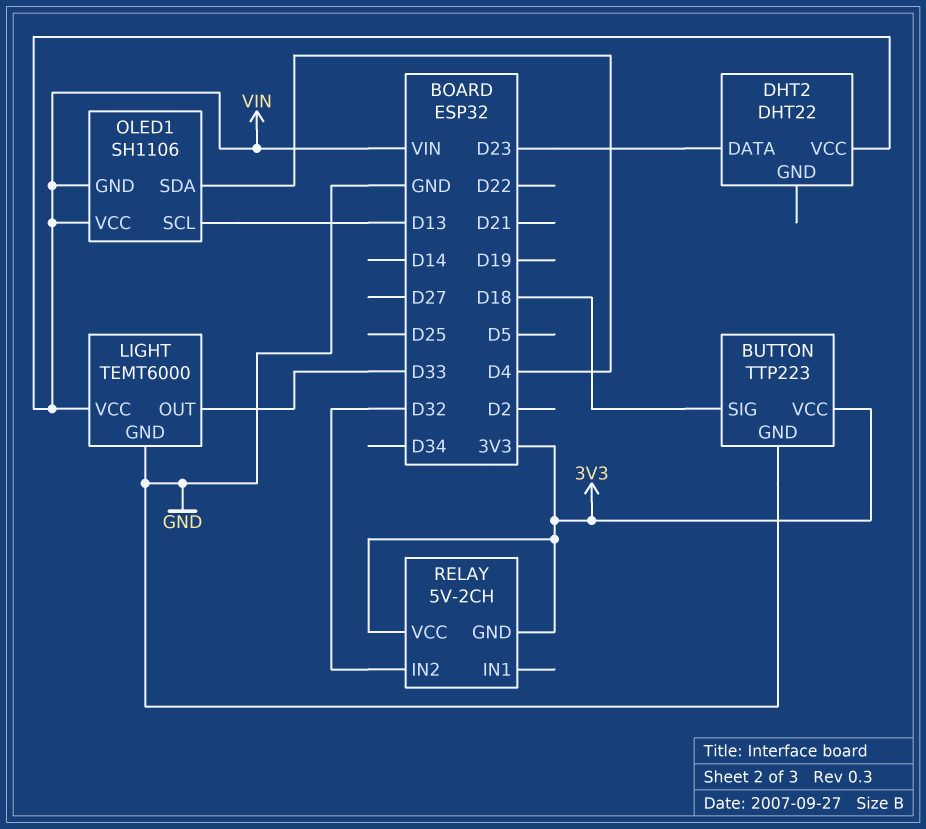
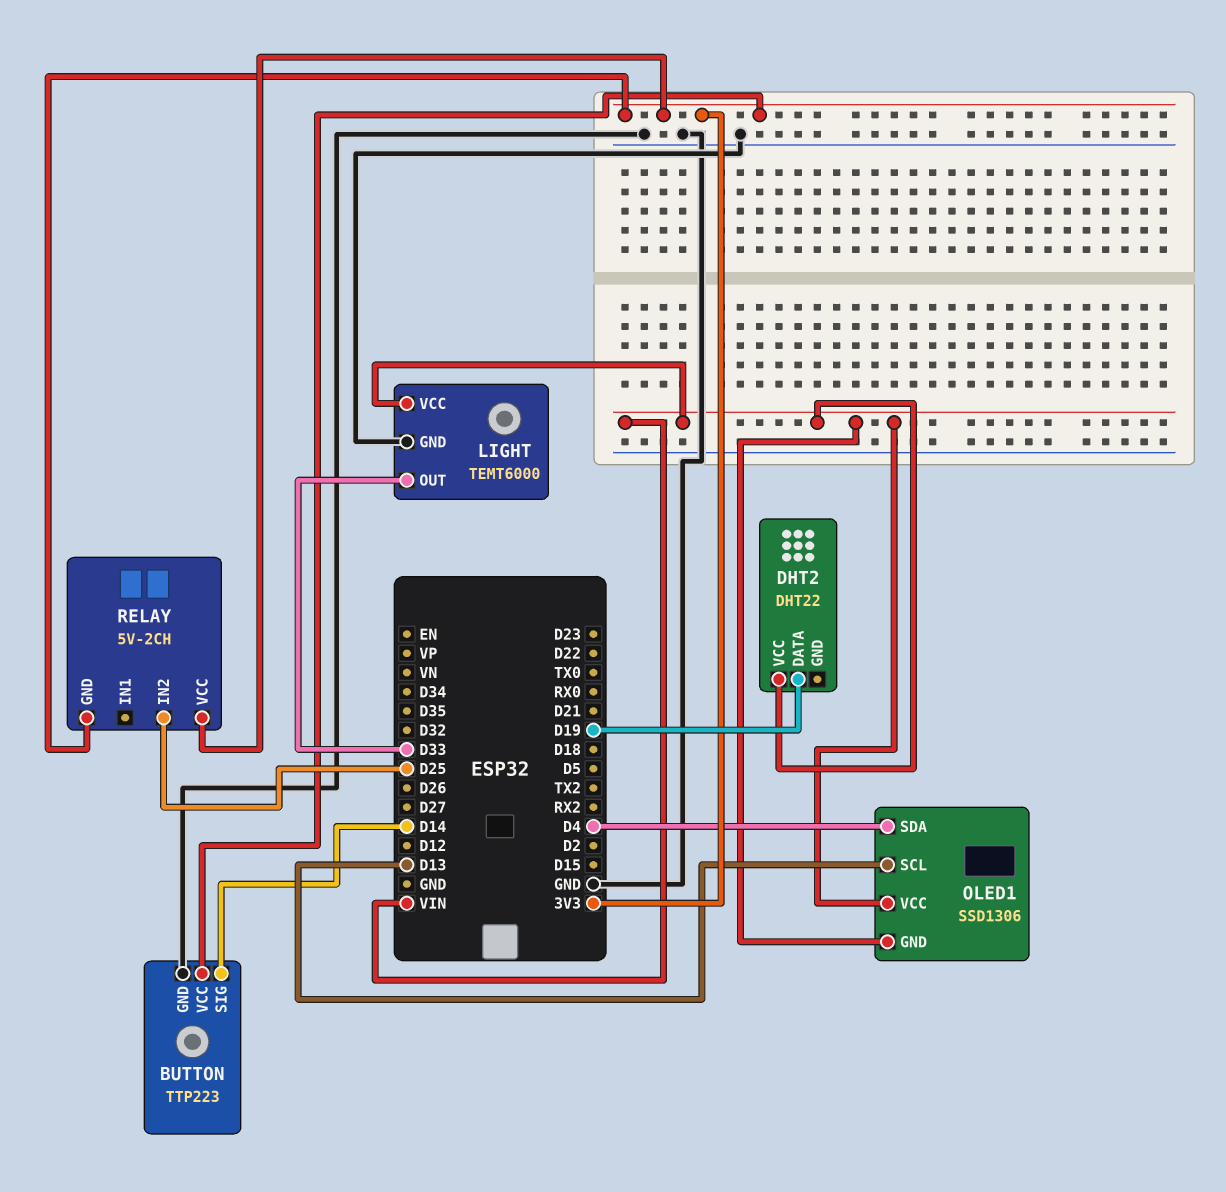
BUTTON pin SIG: D18 -> D14
DHT2 pin DATA: D23 -> D19
OLED1: SH1106 -> SSD1306
RELAY pin IN2: D32 -> D25

